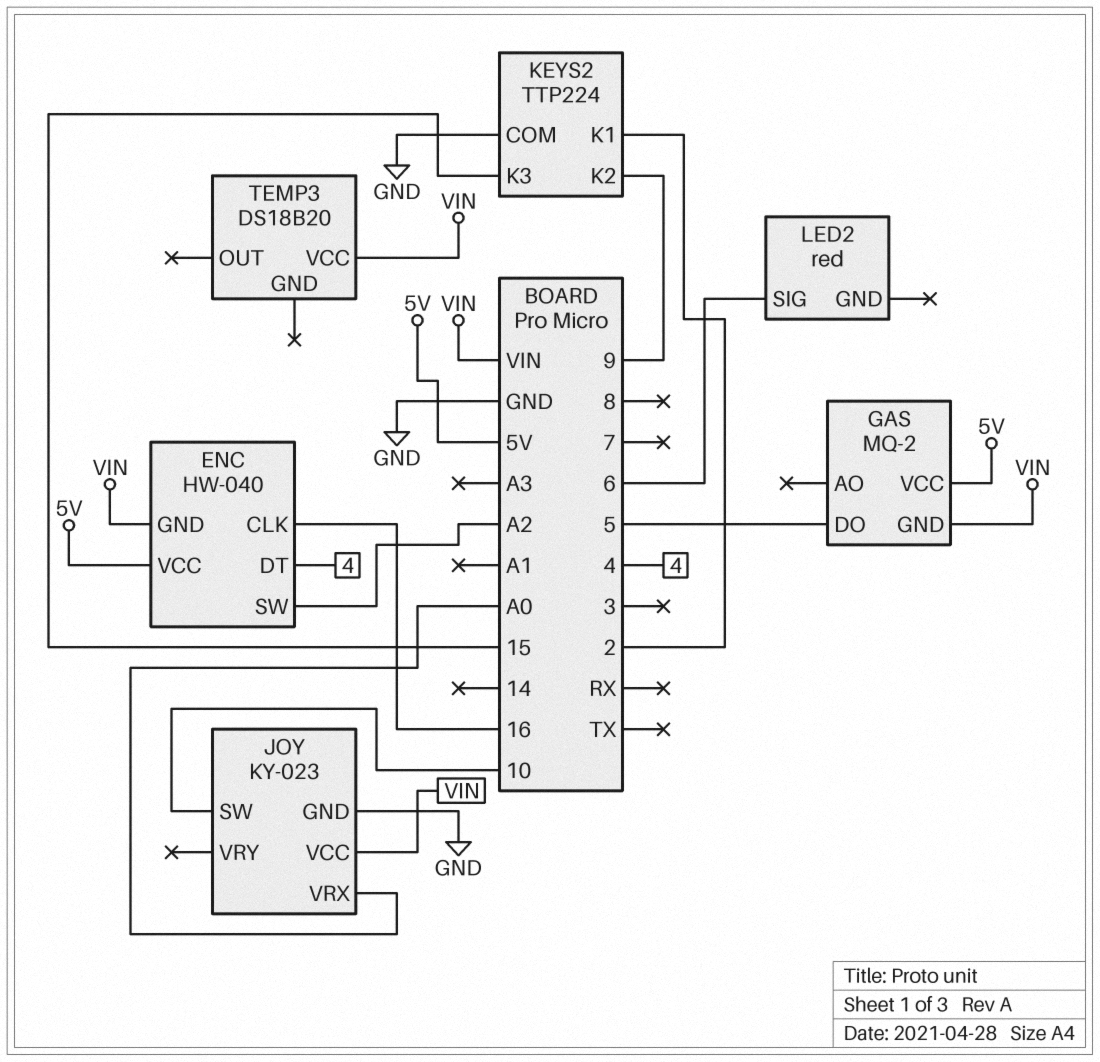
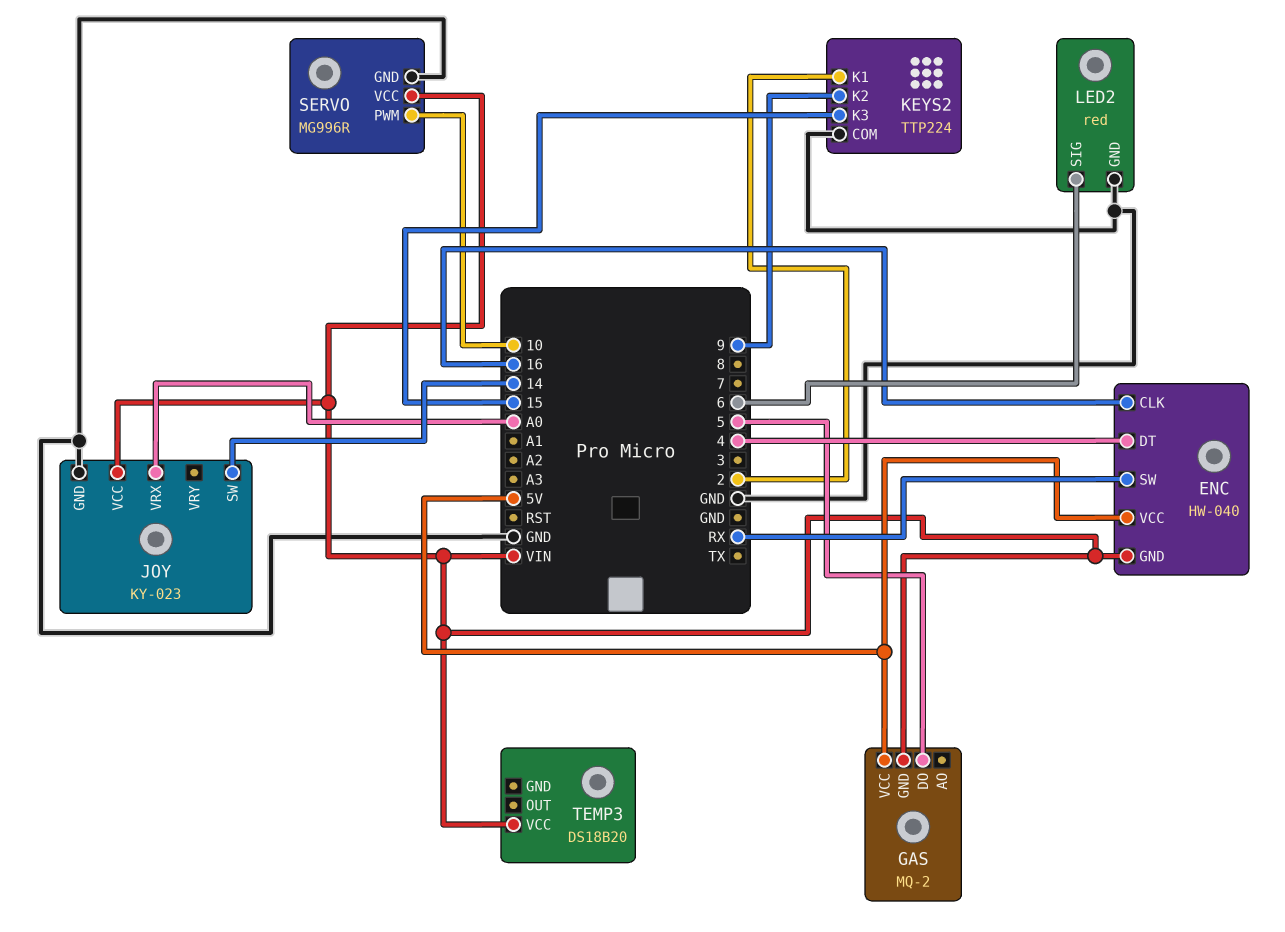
ENC pin SW: A2 -> RX
JOY pin SW: 10 -> 14
LED2 pin GND: none -> GND
SERVO: none -> MG996R
SERVO pin GND: none -> GND
SERVO pin PWM: none -> 10
SERVO pin VCC: none -> VIN

